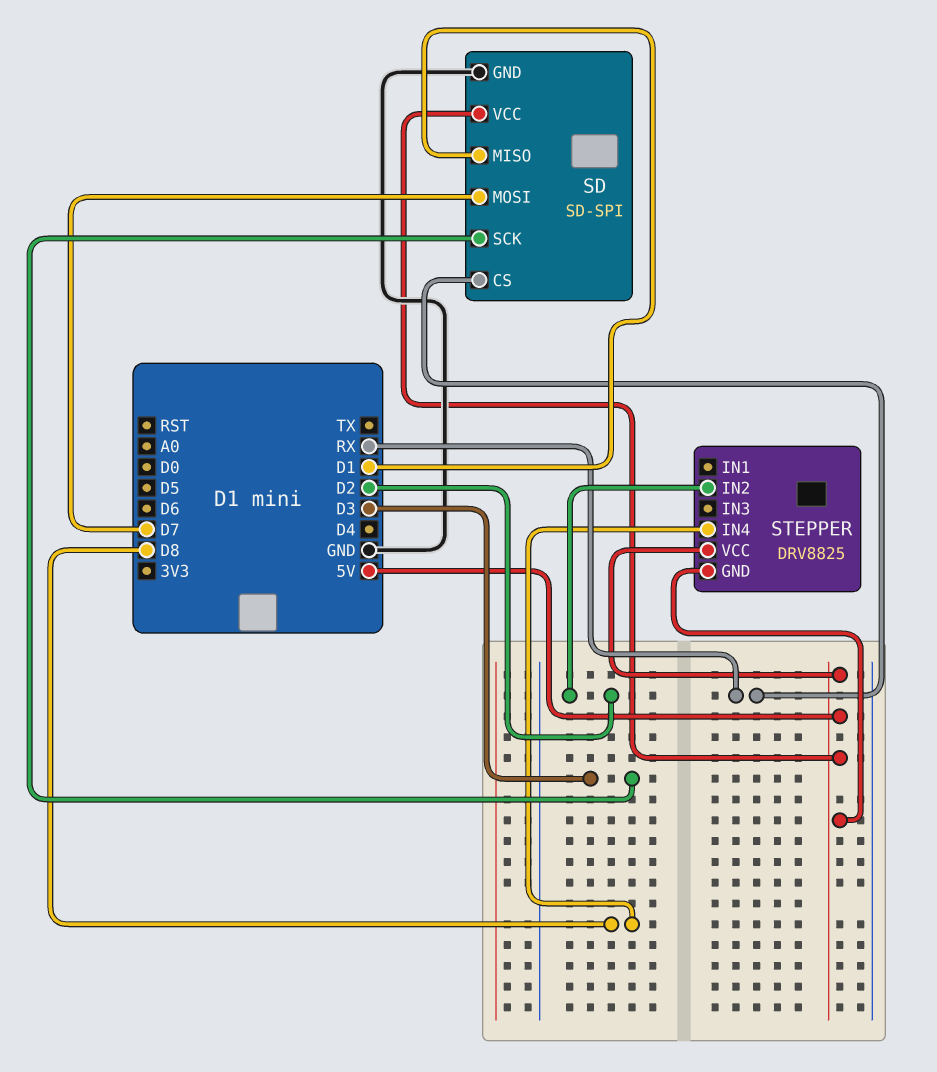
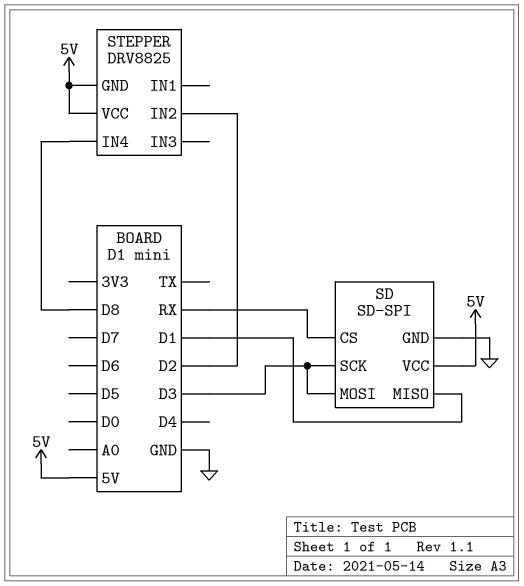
SD pin MOSI: D7 -> D3

